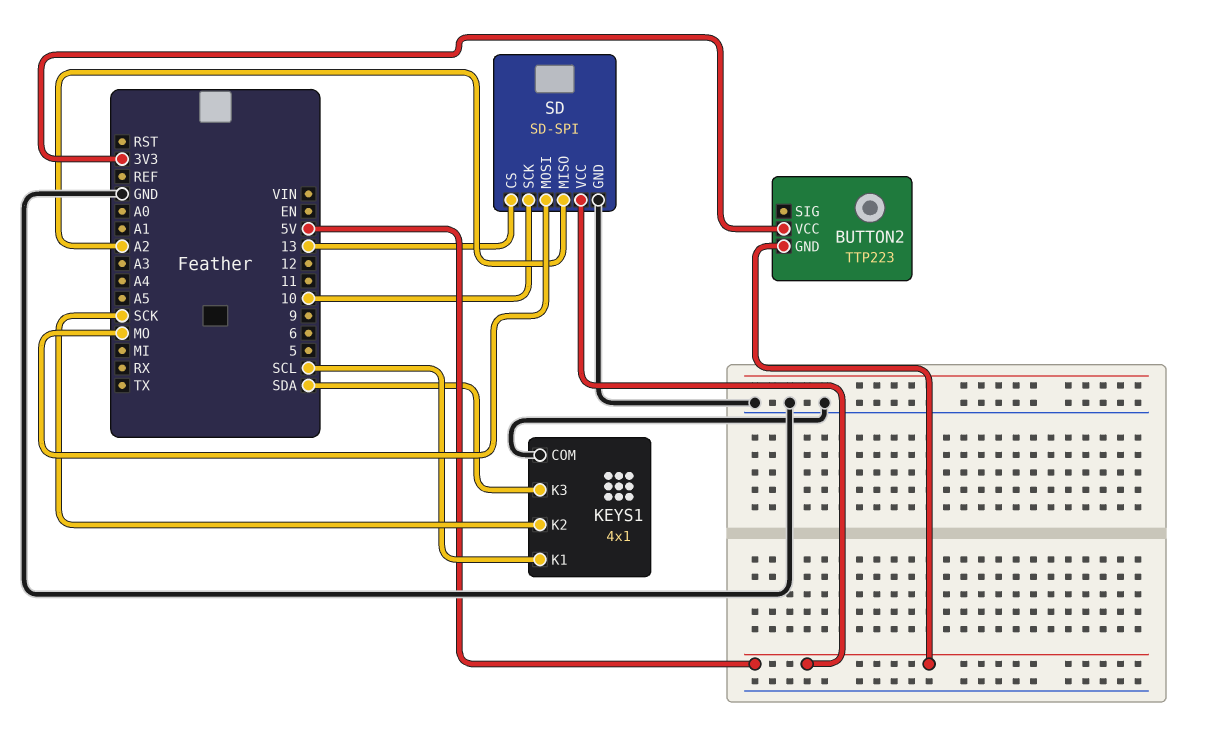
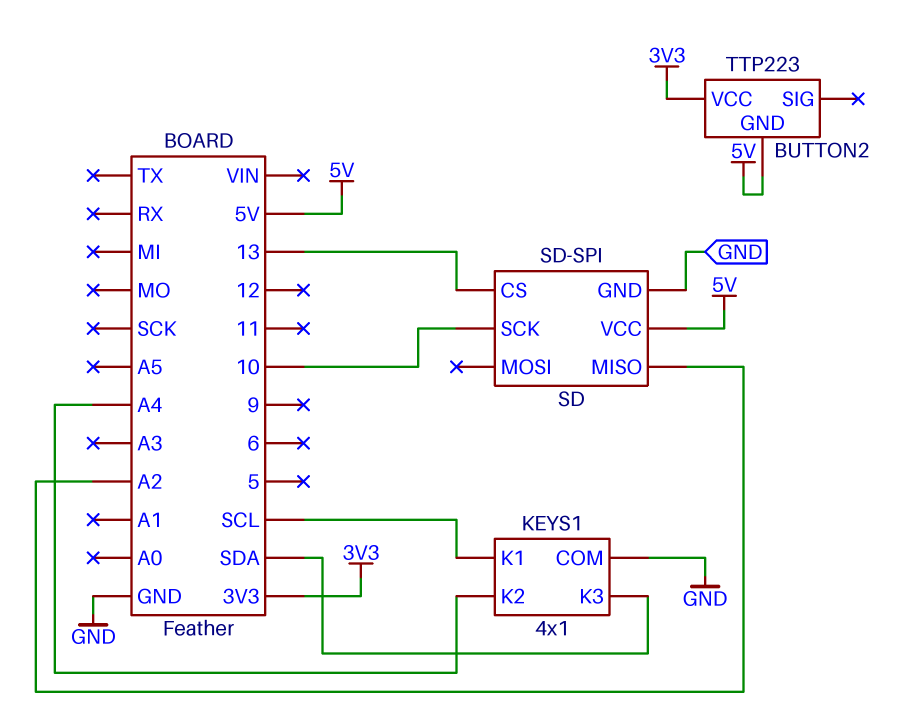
KEYS1 pin K2: SCK -> A4
SD pin MOSI: MO -> none

